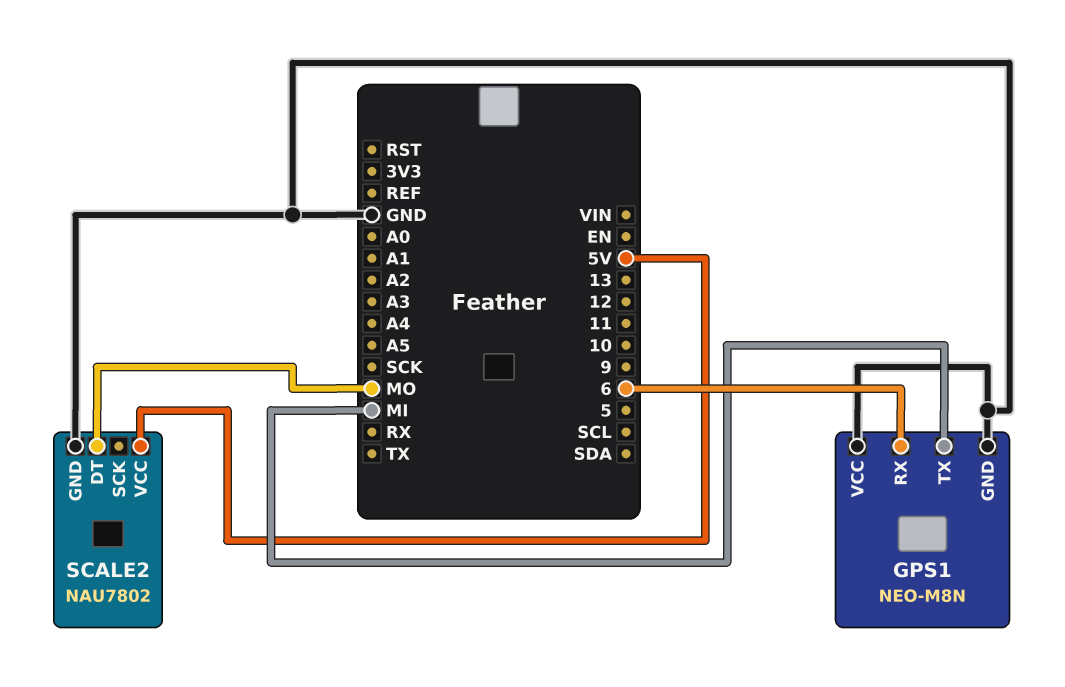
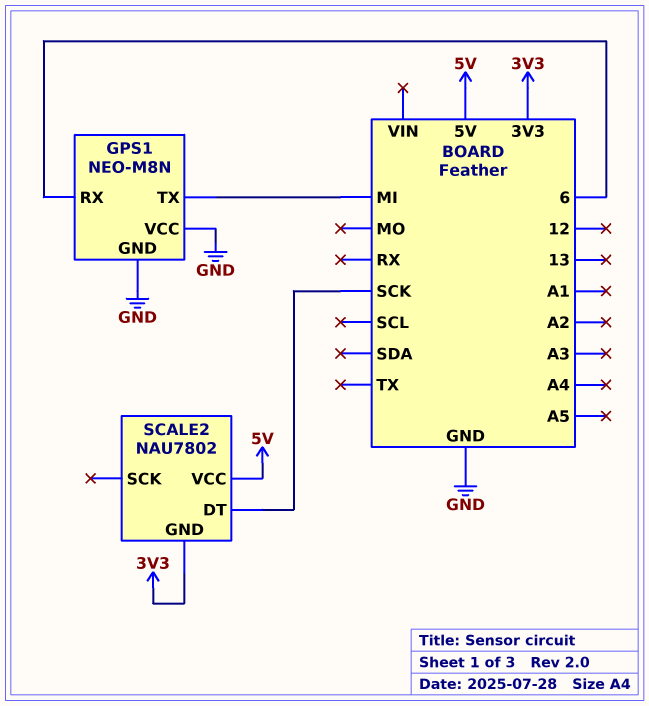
SCALE2 pin DT: MO -> SCK
SCALE2 pin GND: GND -> 3V3

